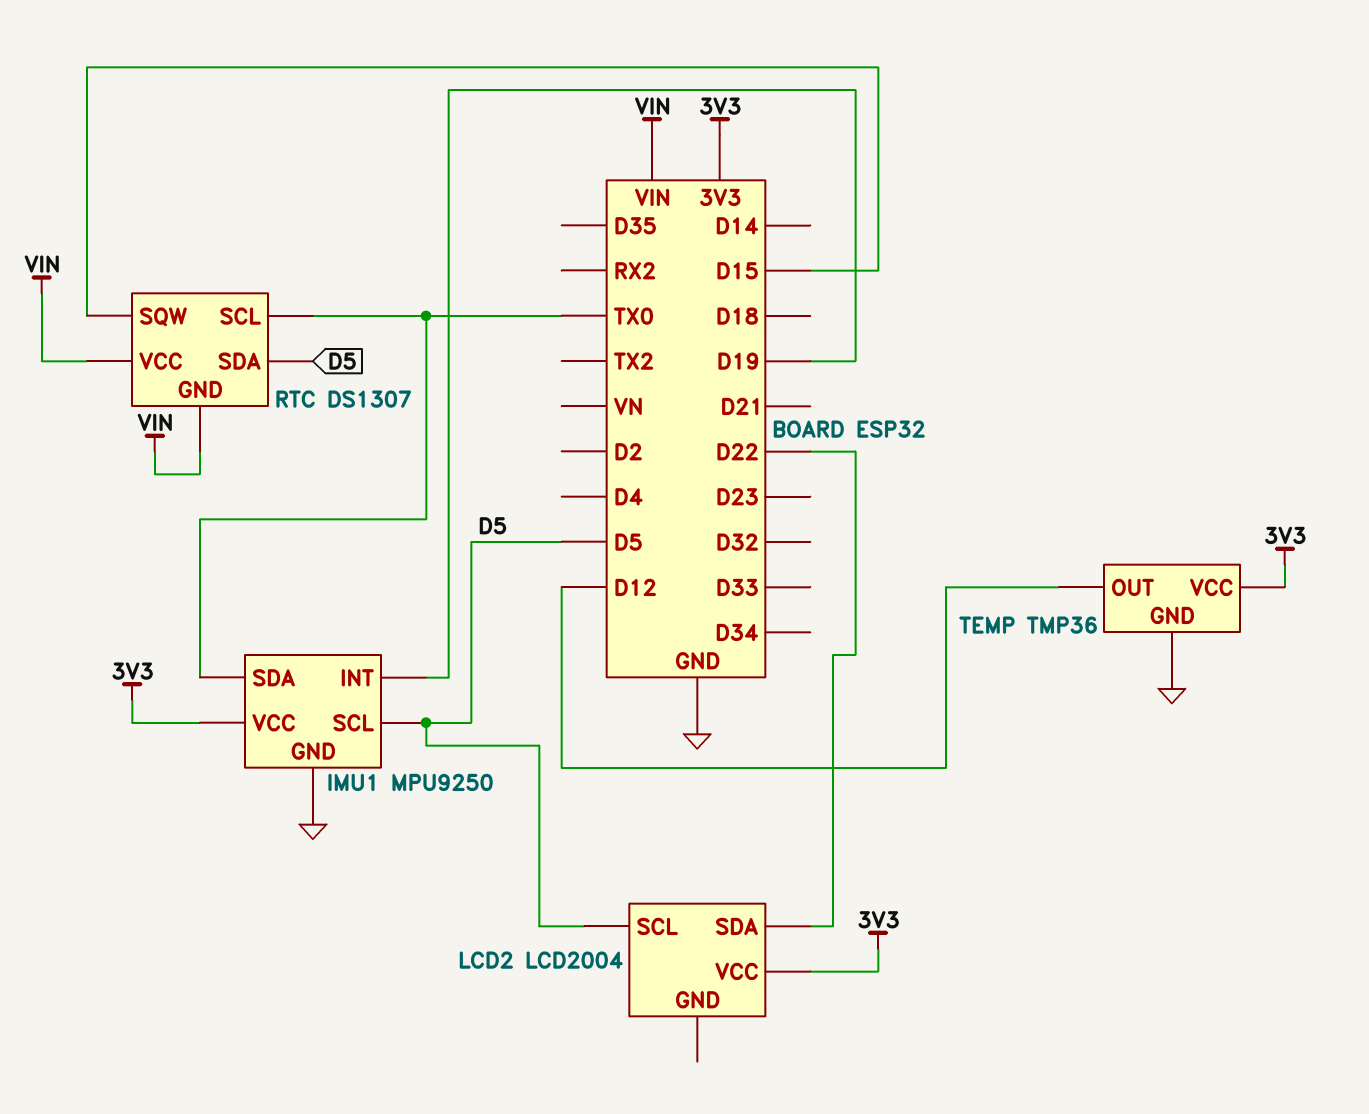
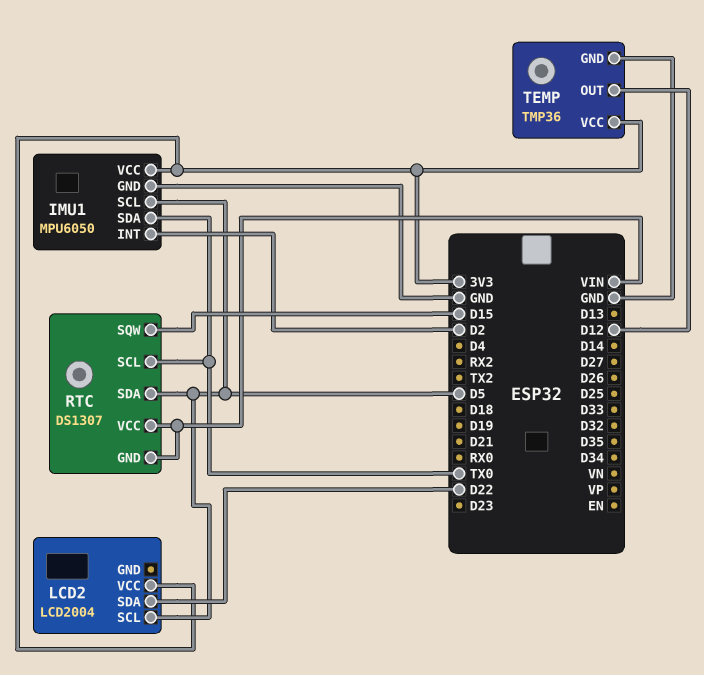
IMU1: MPU9250 -> MPU6050
IMU1 pin INT: D19 -> D2

